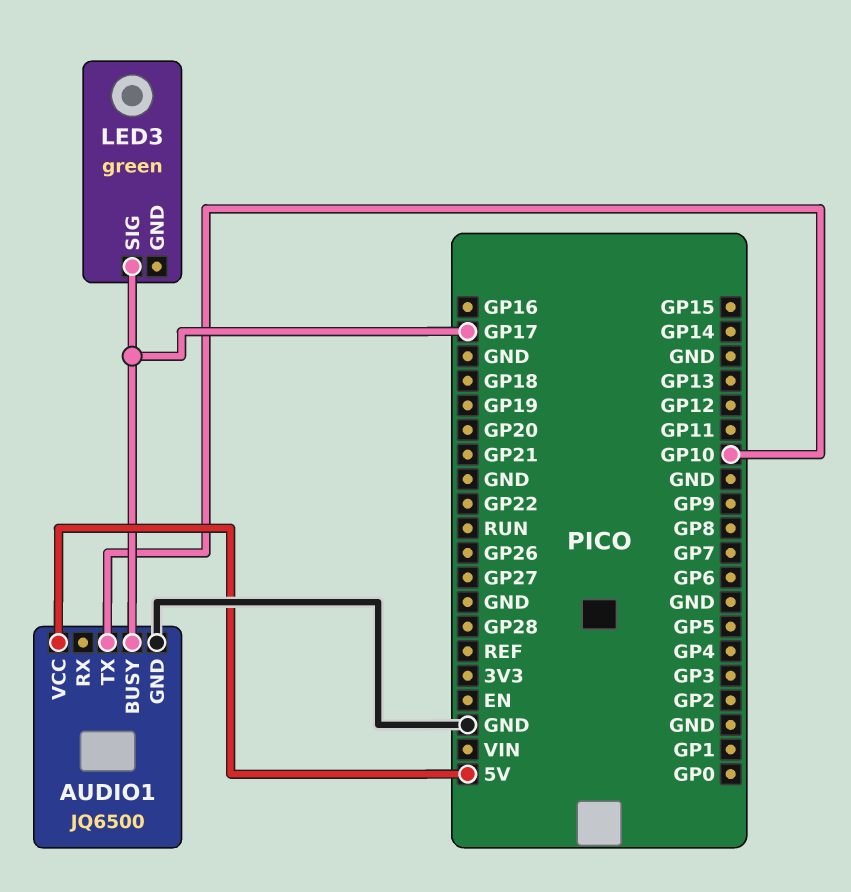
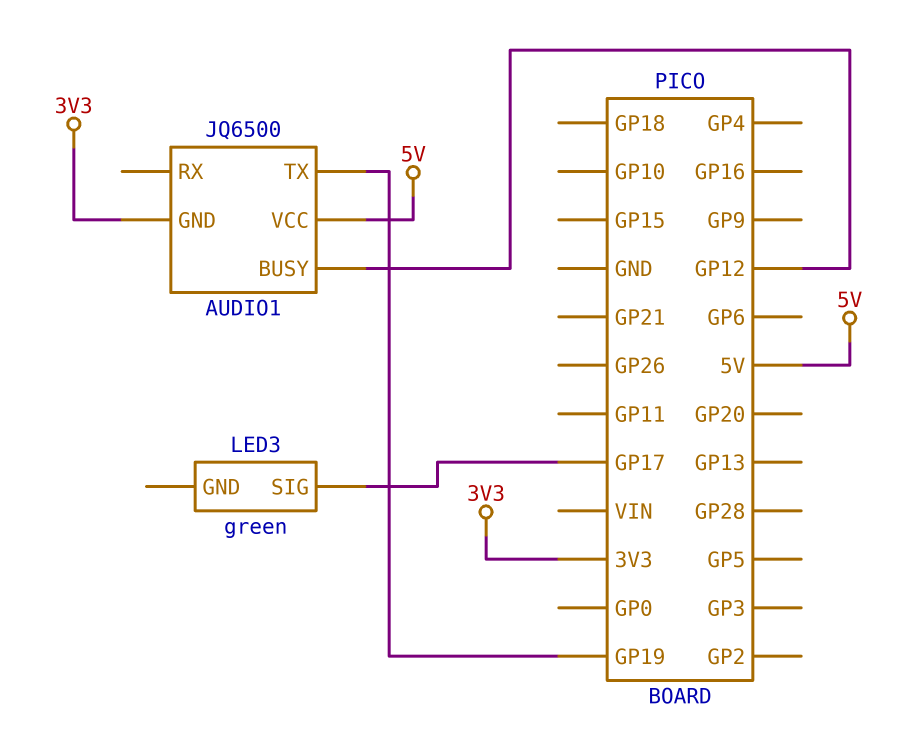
AUDIO1 pin BUSY: GP17 -> GP12
AUDIO1 pin GND: GND -> 3V3
AUDIO1 pin TX: GP10 -> GP19

